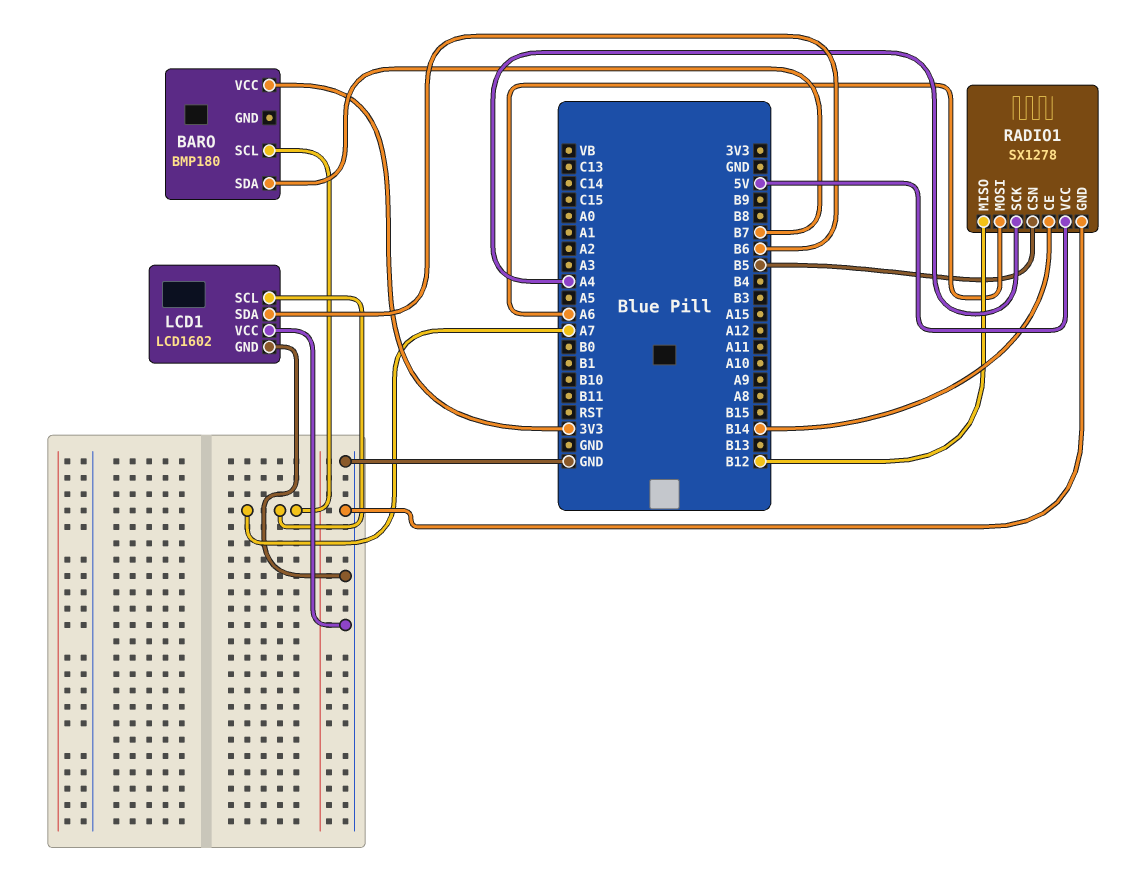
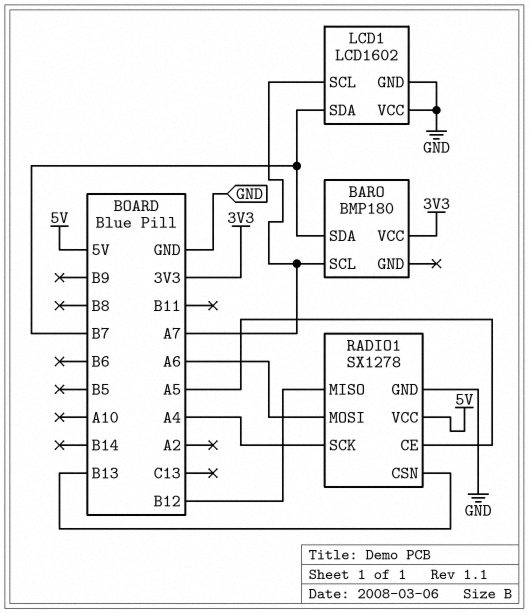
LCD1 pin SDA: B6 -> B7
RADIO1 pin CE: B14 -> A5
RADIO1 pin CSN: B5 -> B13

